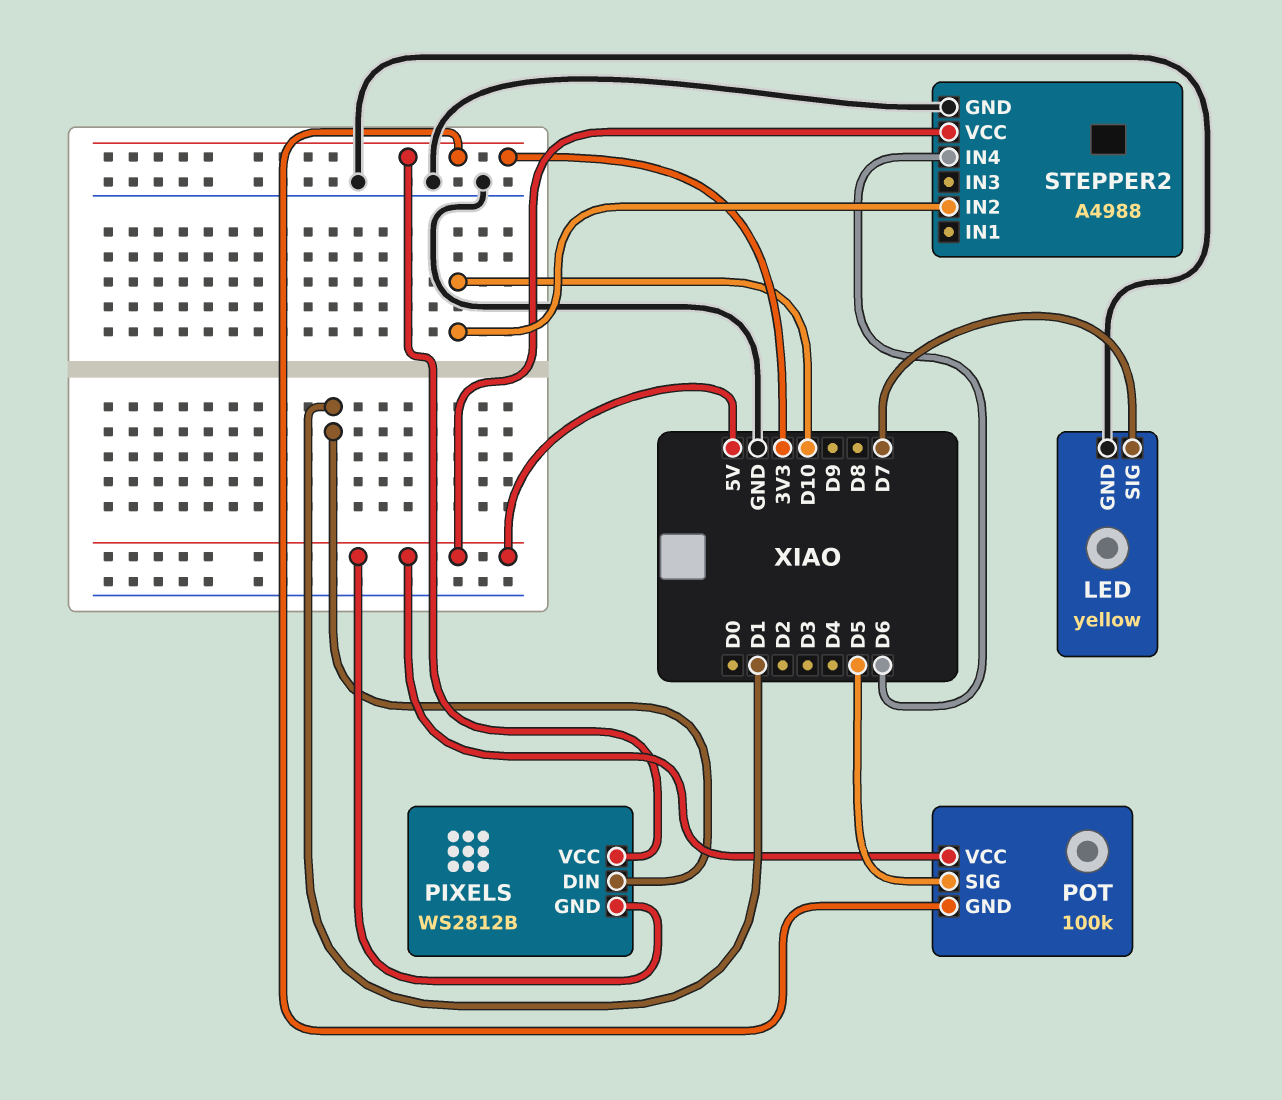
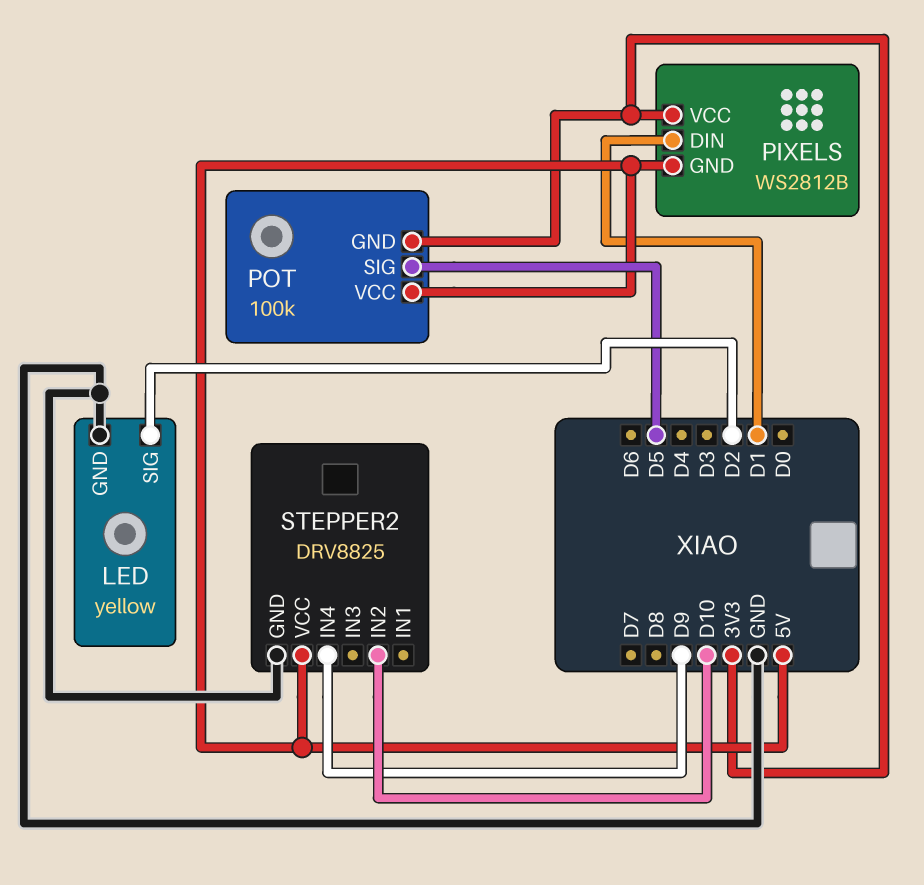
LED pin SIG: D7 -> D2
STEPPER2: A4988 -> DRV8825
STEPPER2 pin IN4: D6 -> D9

